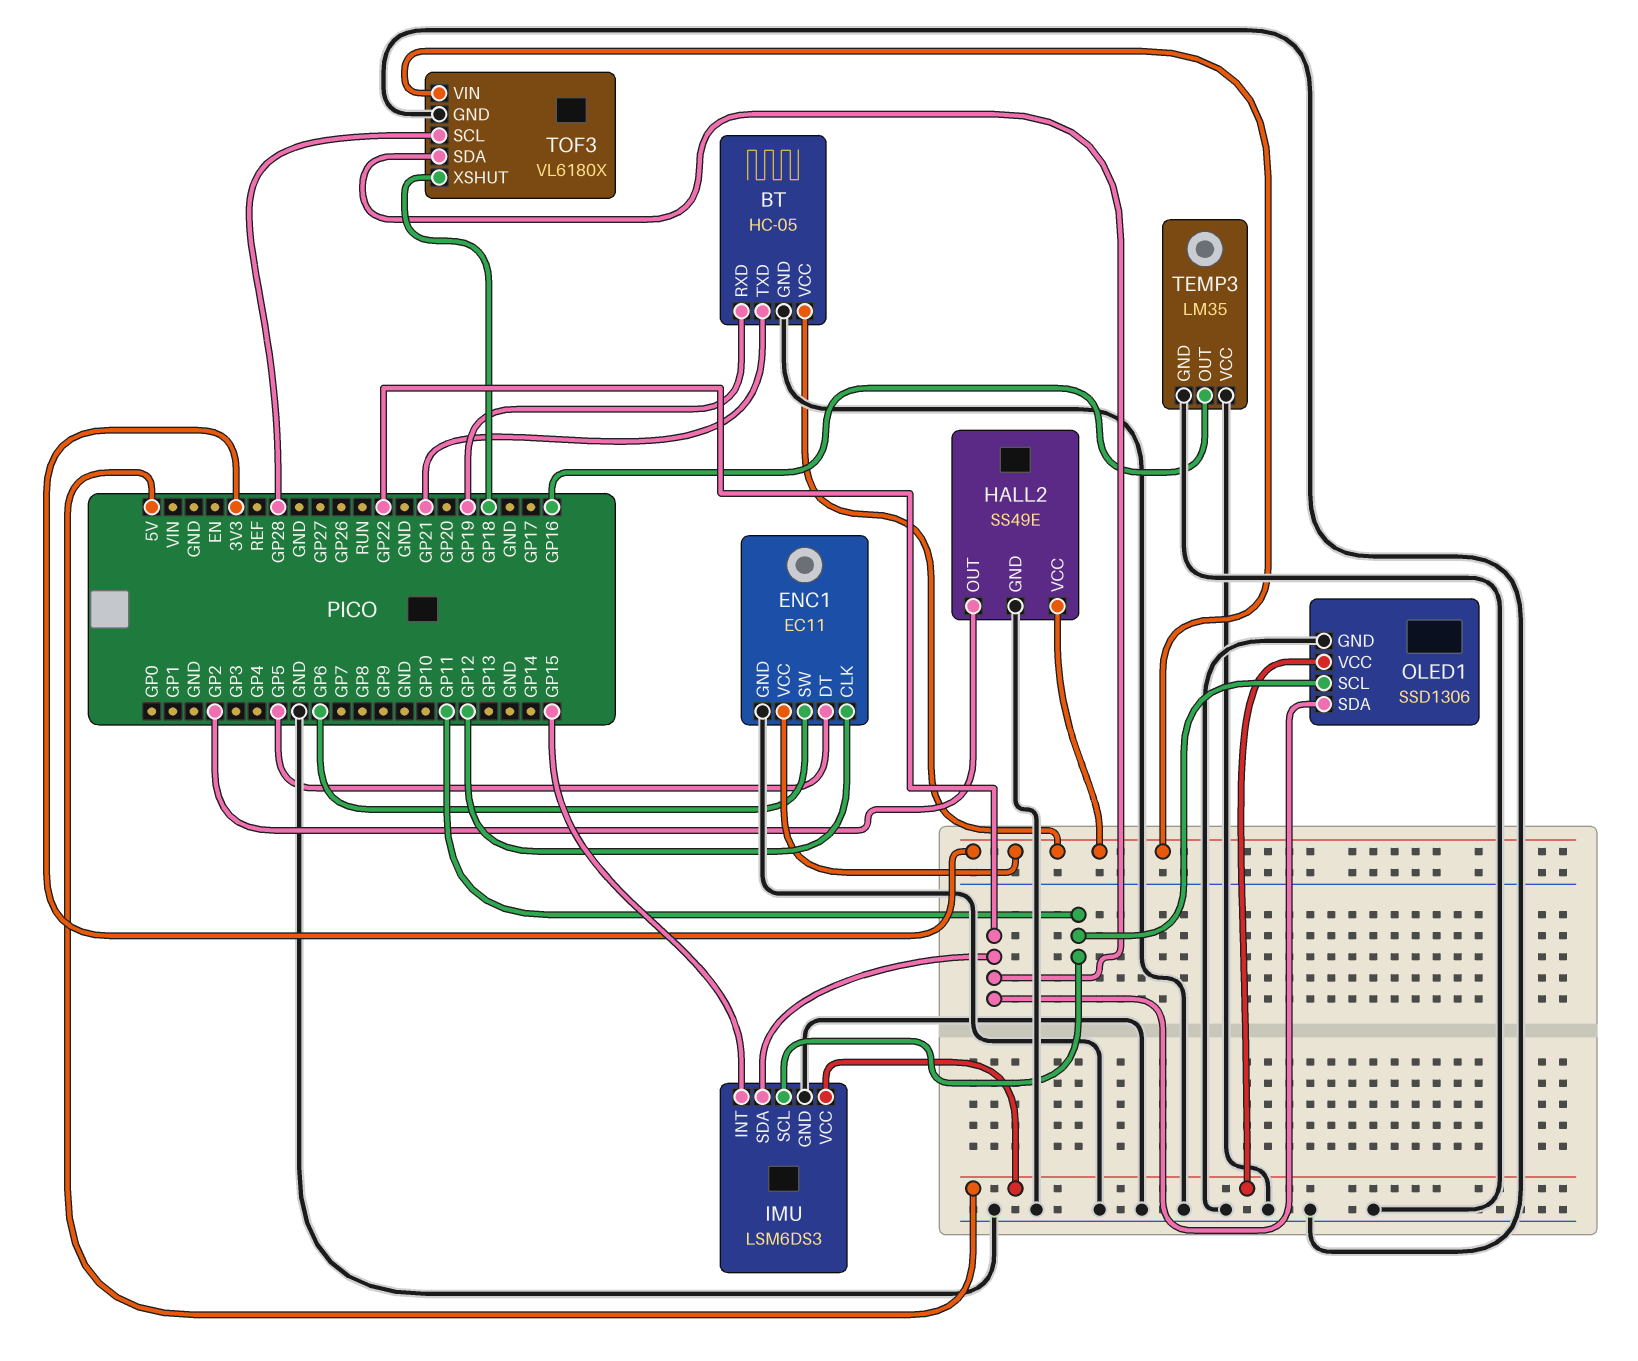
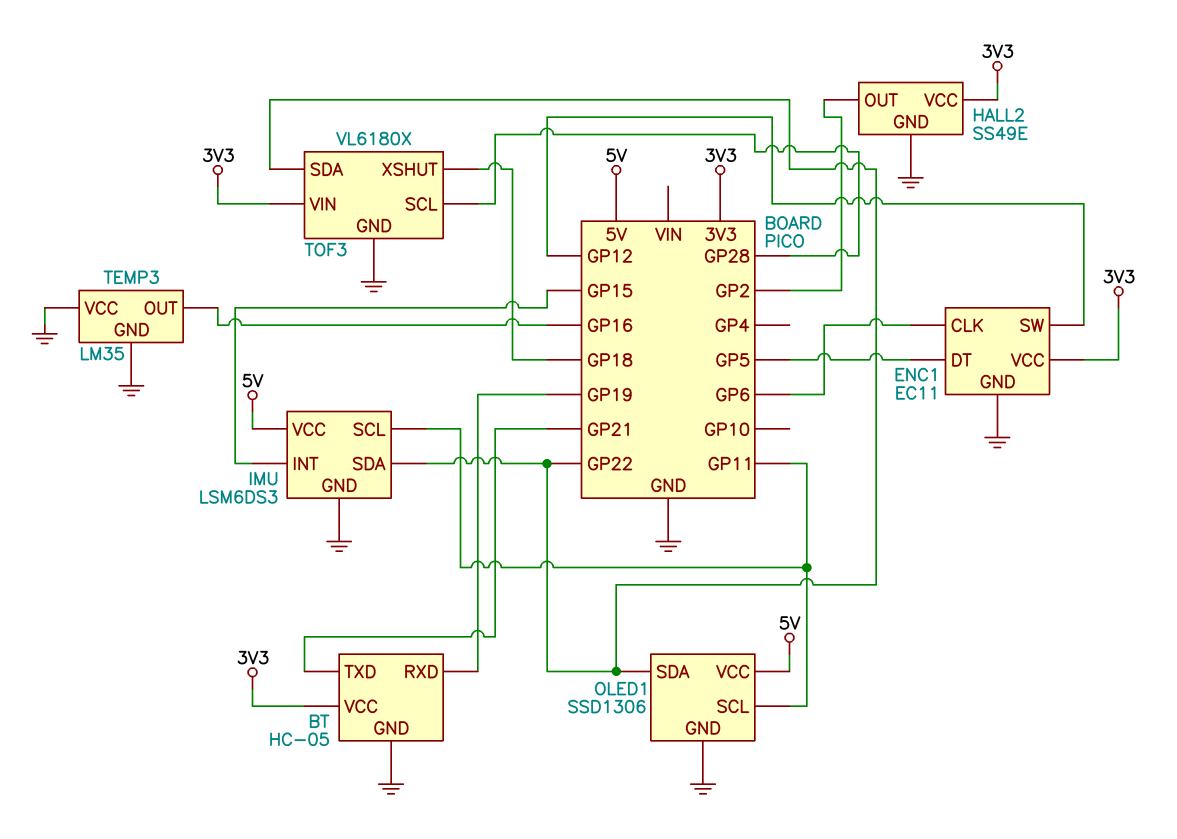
ENC1 pin CLK: GP12 -> GP6
ENC1 pin SW: GP6 -> GP12

